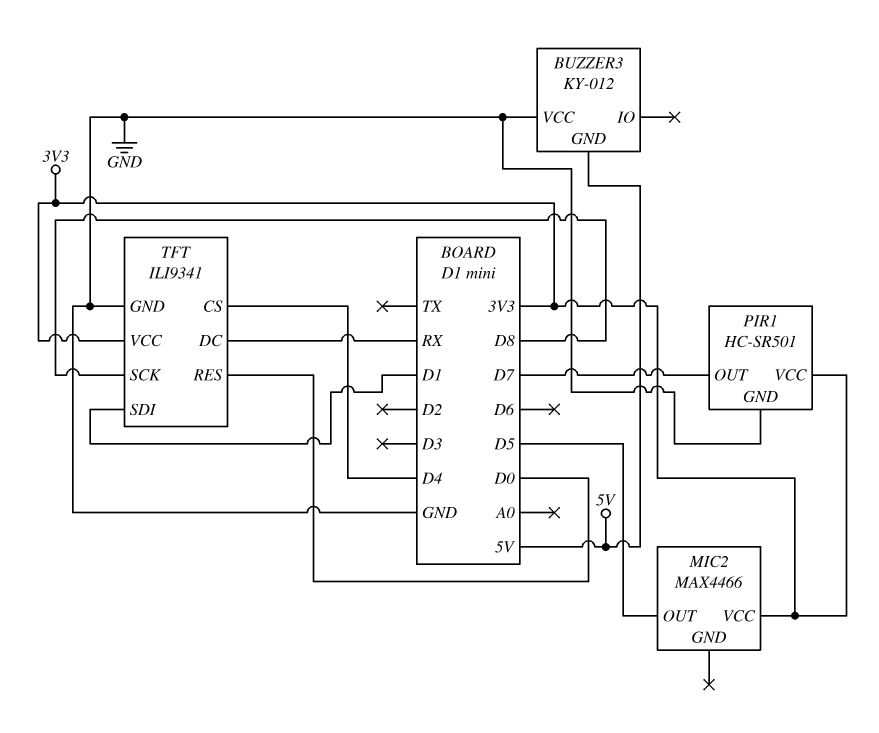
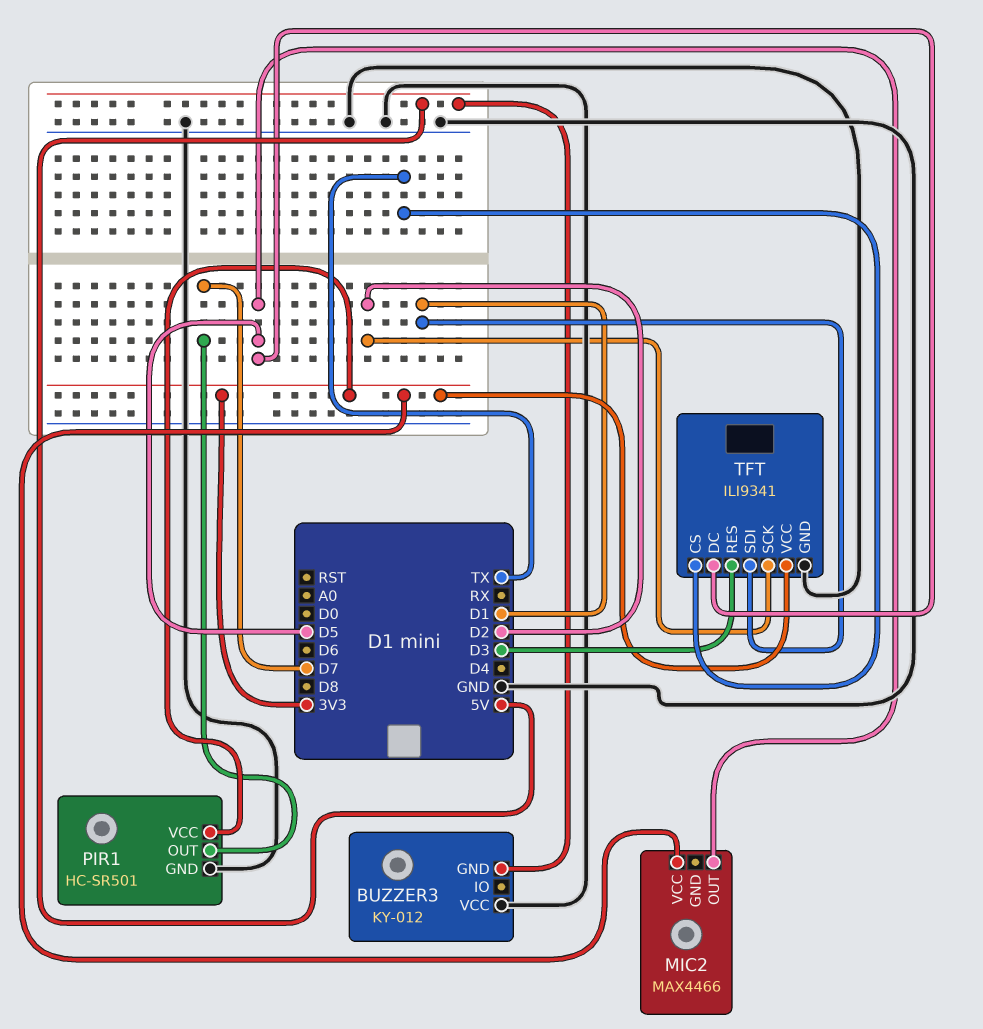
TFT pin CS: D4 -> TX
TFT pin DC: RX -> D5
TFT pin RES: D0 -> D3
TFT pin SCK: D8 -> D2

